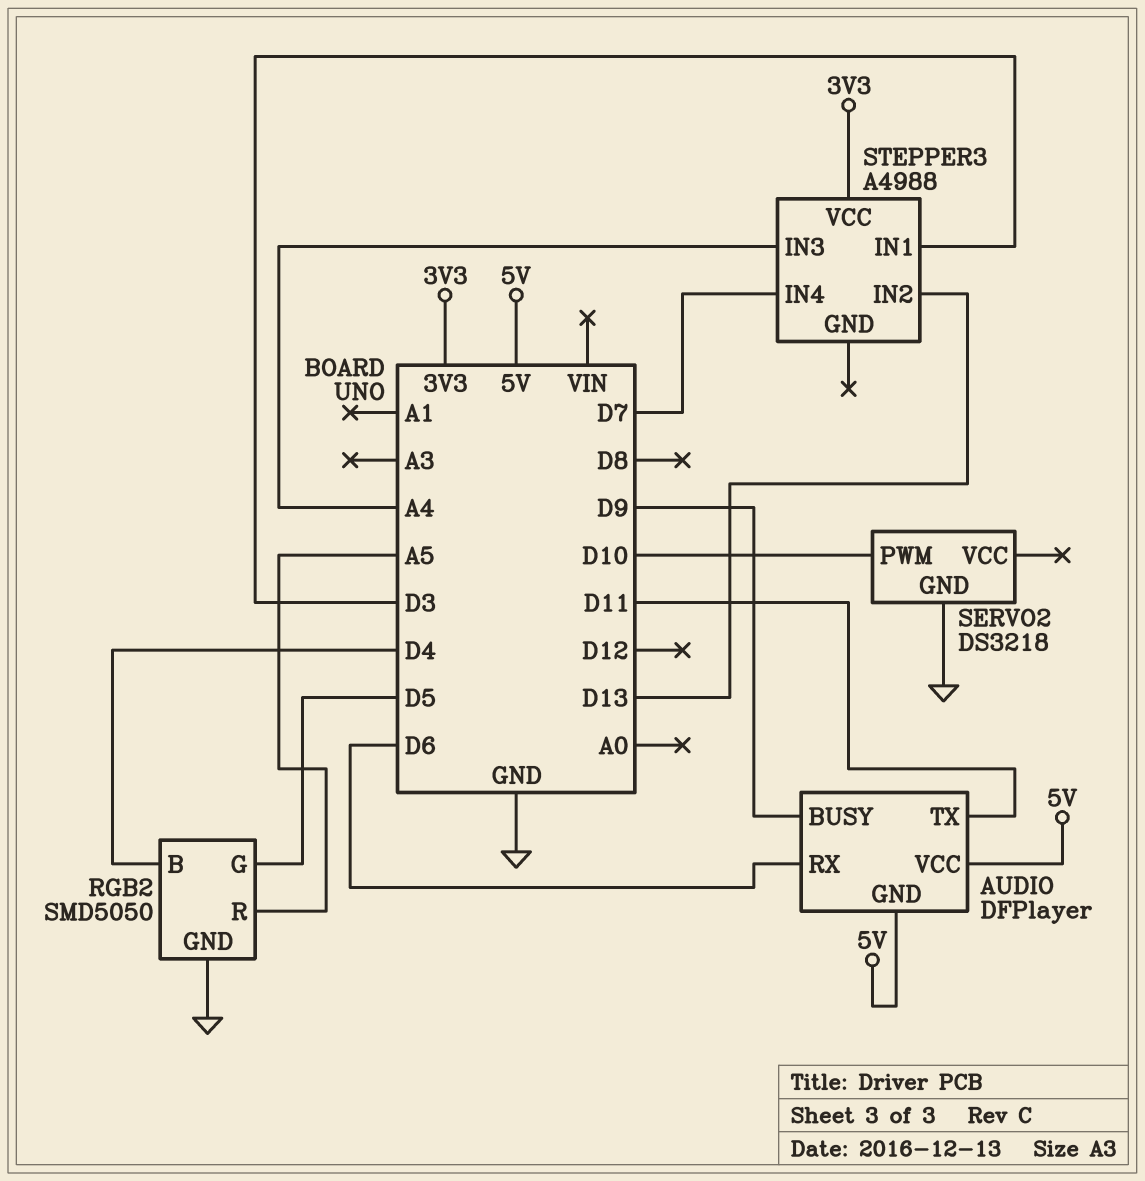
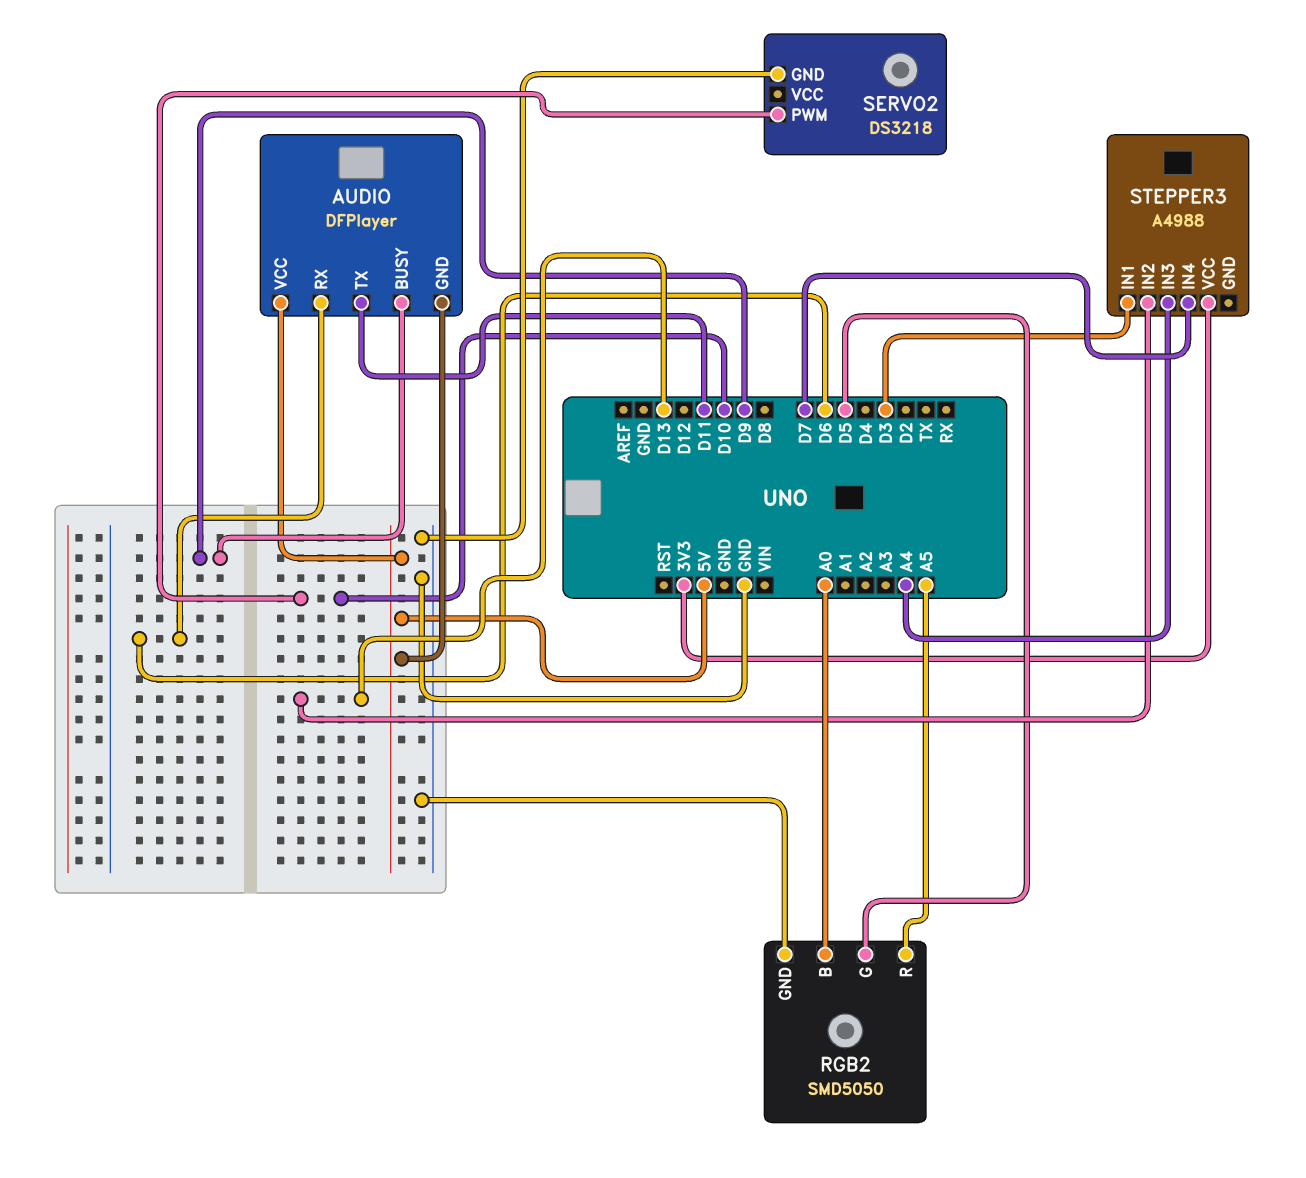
RGB2 pin B: D4 -> A0

